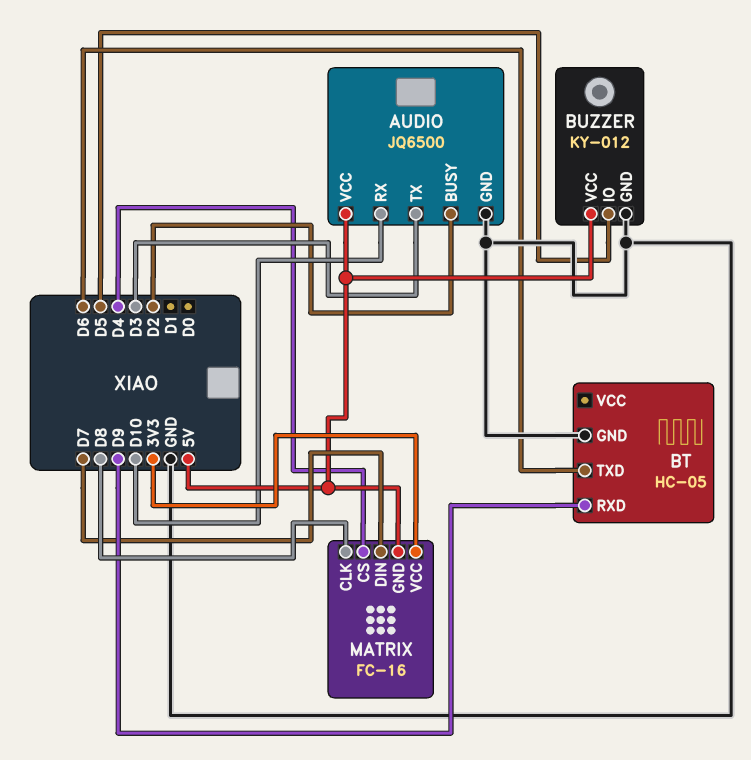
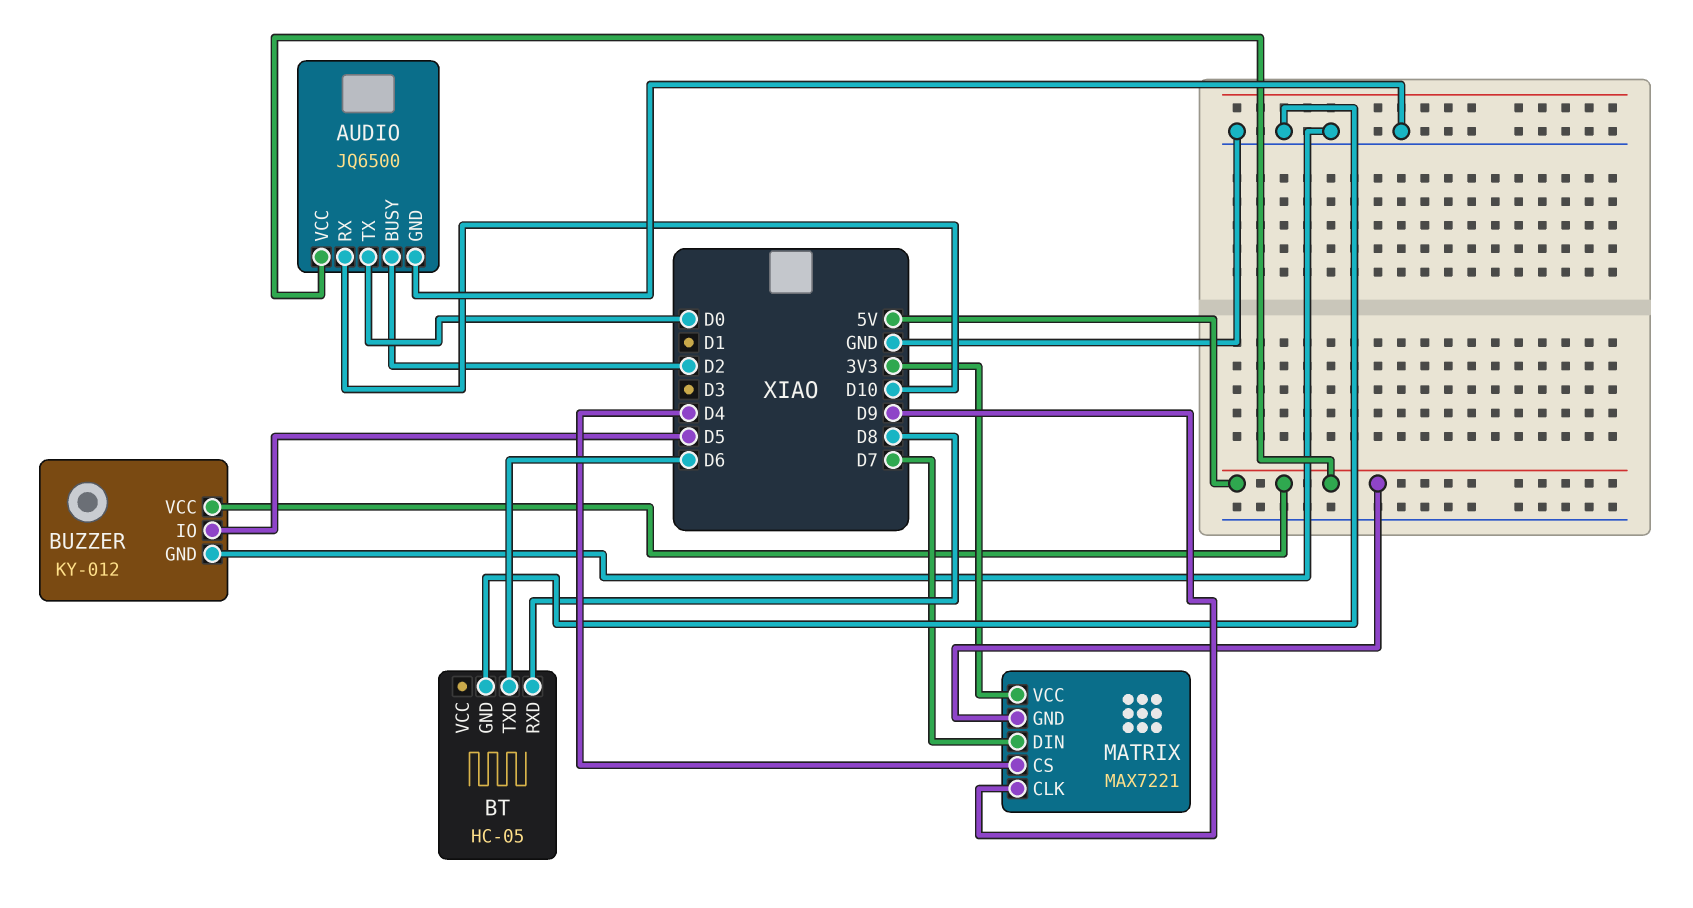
AUDIO pin TX: D3 -> D0
BT pin RXD: D9 -> D8
MATRIX: FC-16 -> MAX7221
MATRIX pin CLK: D8 -> D9

